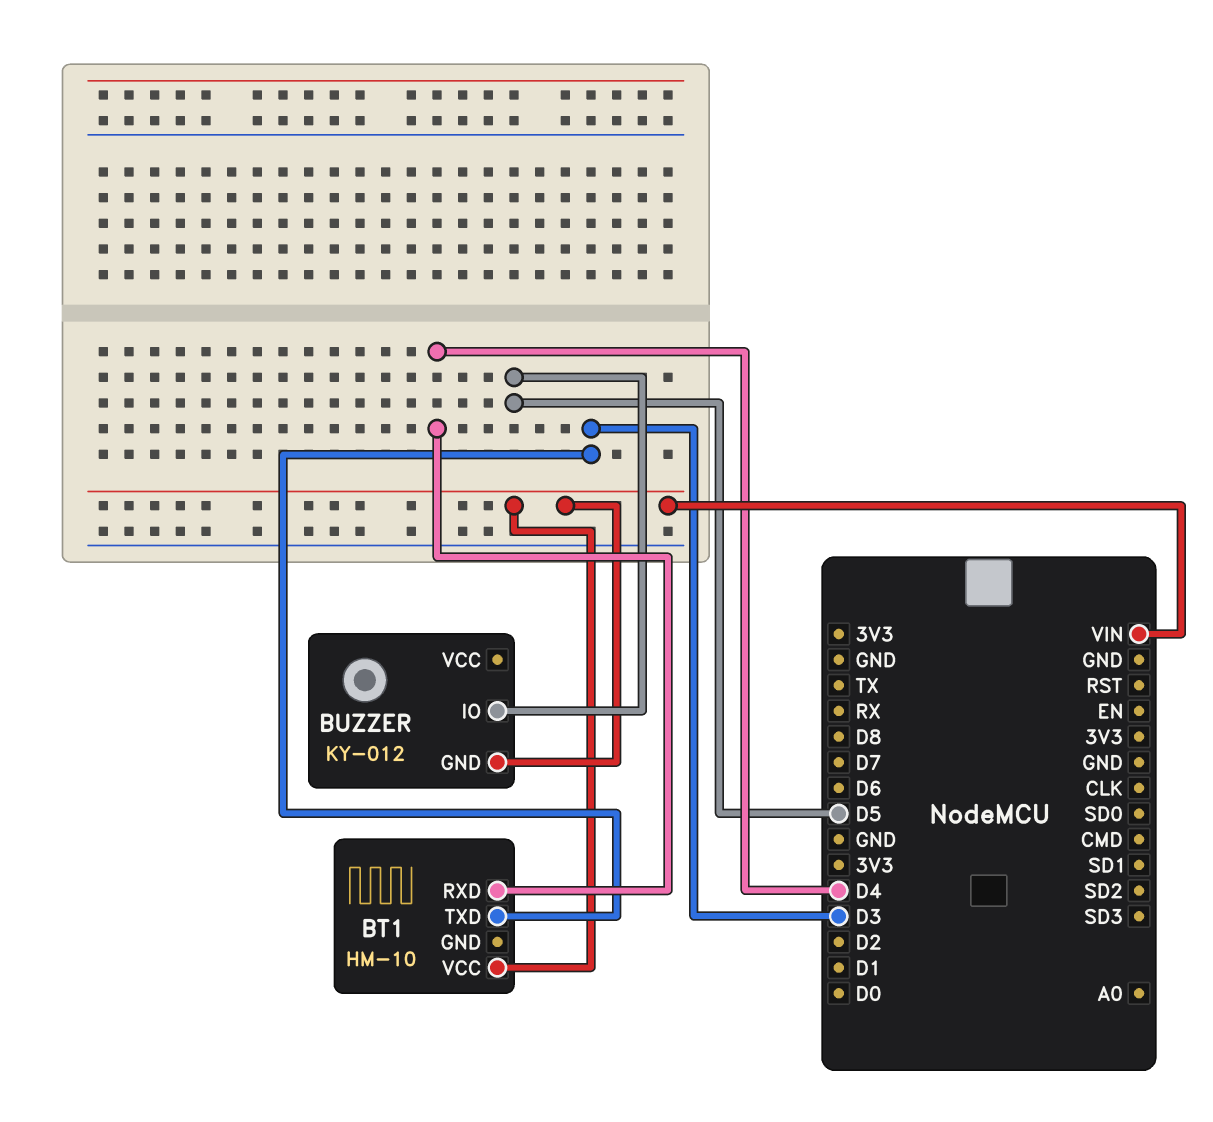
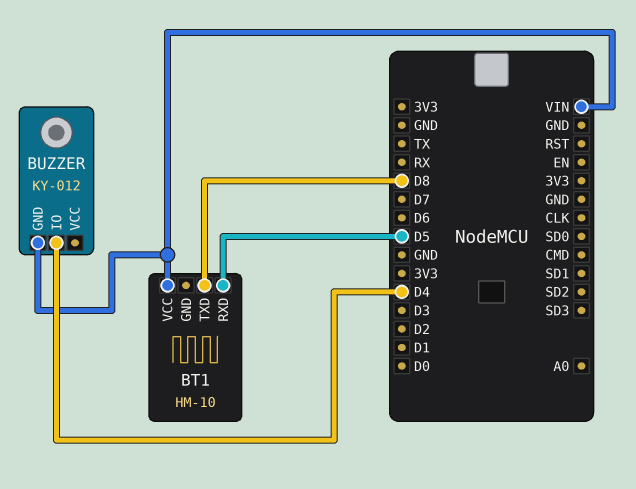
BT1 pin RXD: D4 -> D5
BT1 pin TXD: D3 -> D8
BUZZER pin IO: D5 -> D4

